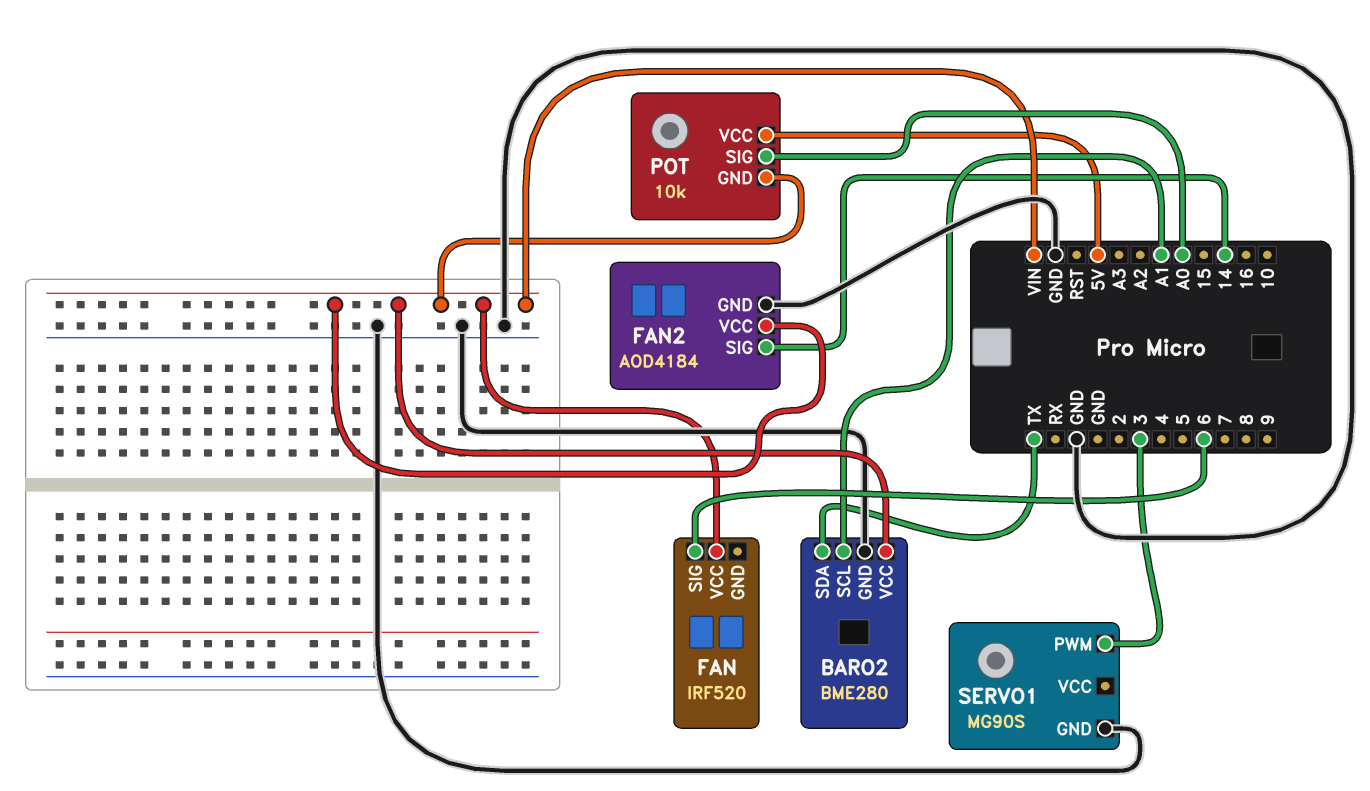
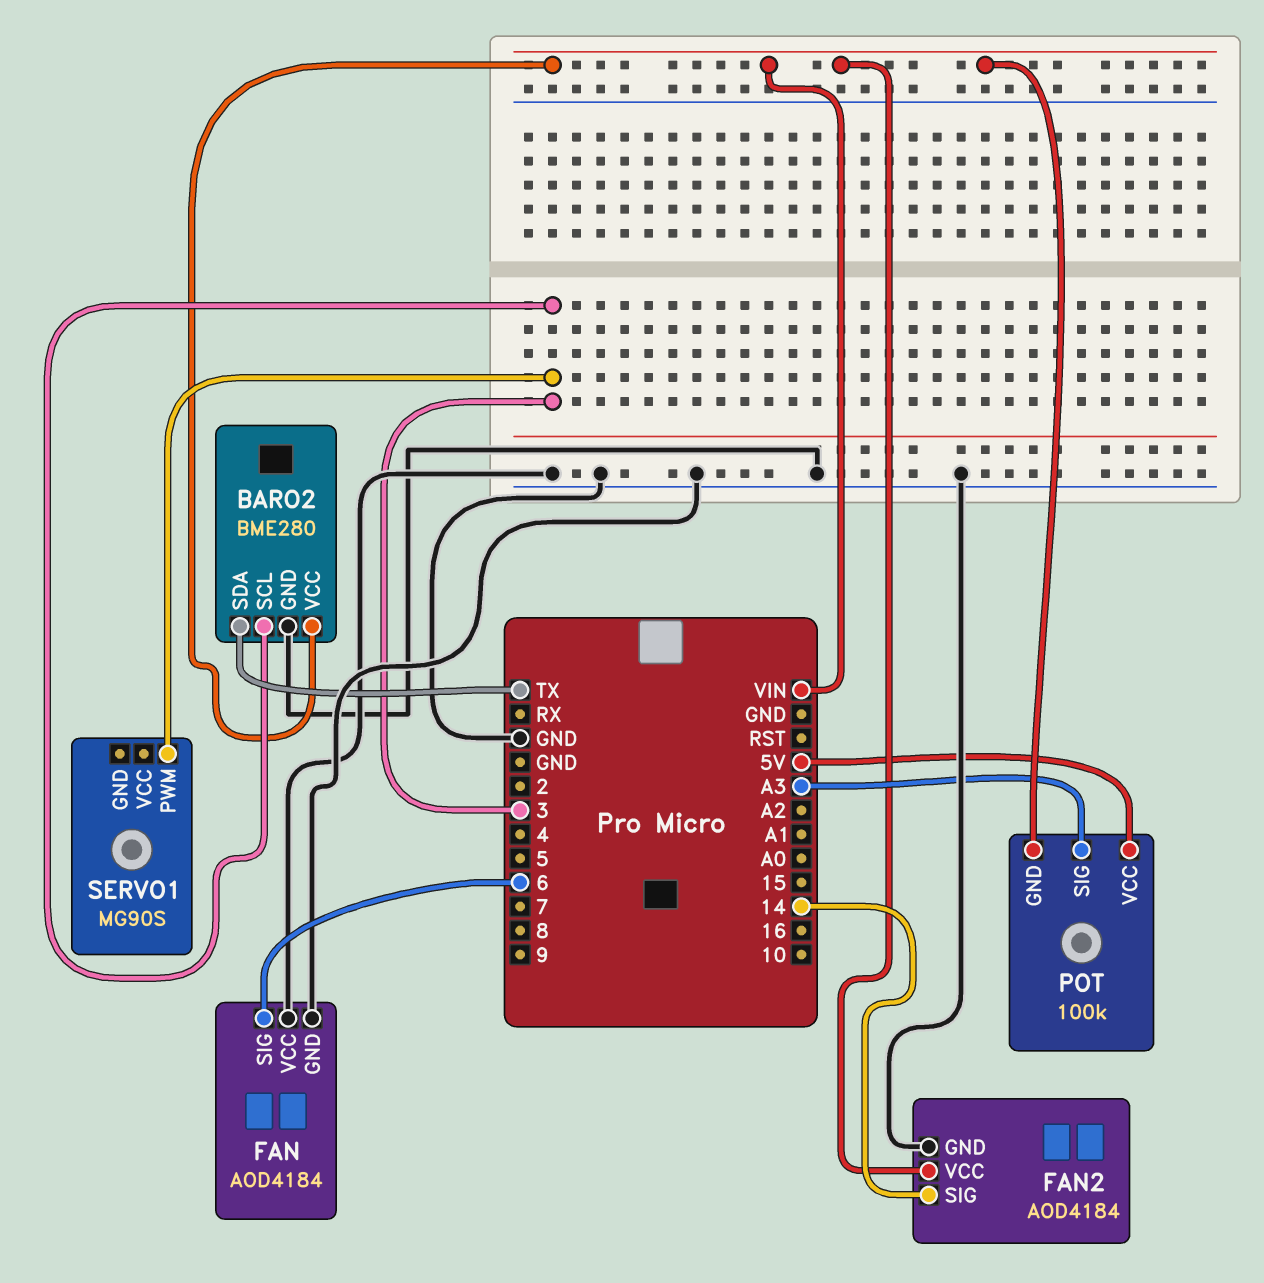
BARO2 pin SCL: A1 -> 3
FAN: IRF520 -> AOD4184
FAN pin GND: none -> GND
FAN pin VCC: VIN -> GND
POT: 10k -> 100k
POT pin SIG: A0 -> A3
SERVO1 pin GND: GND -> none

